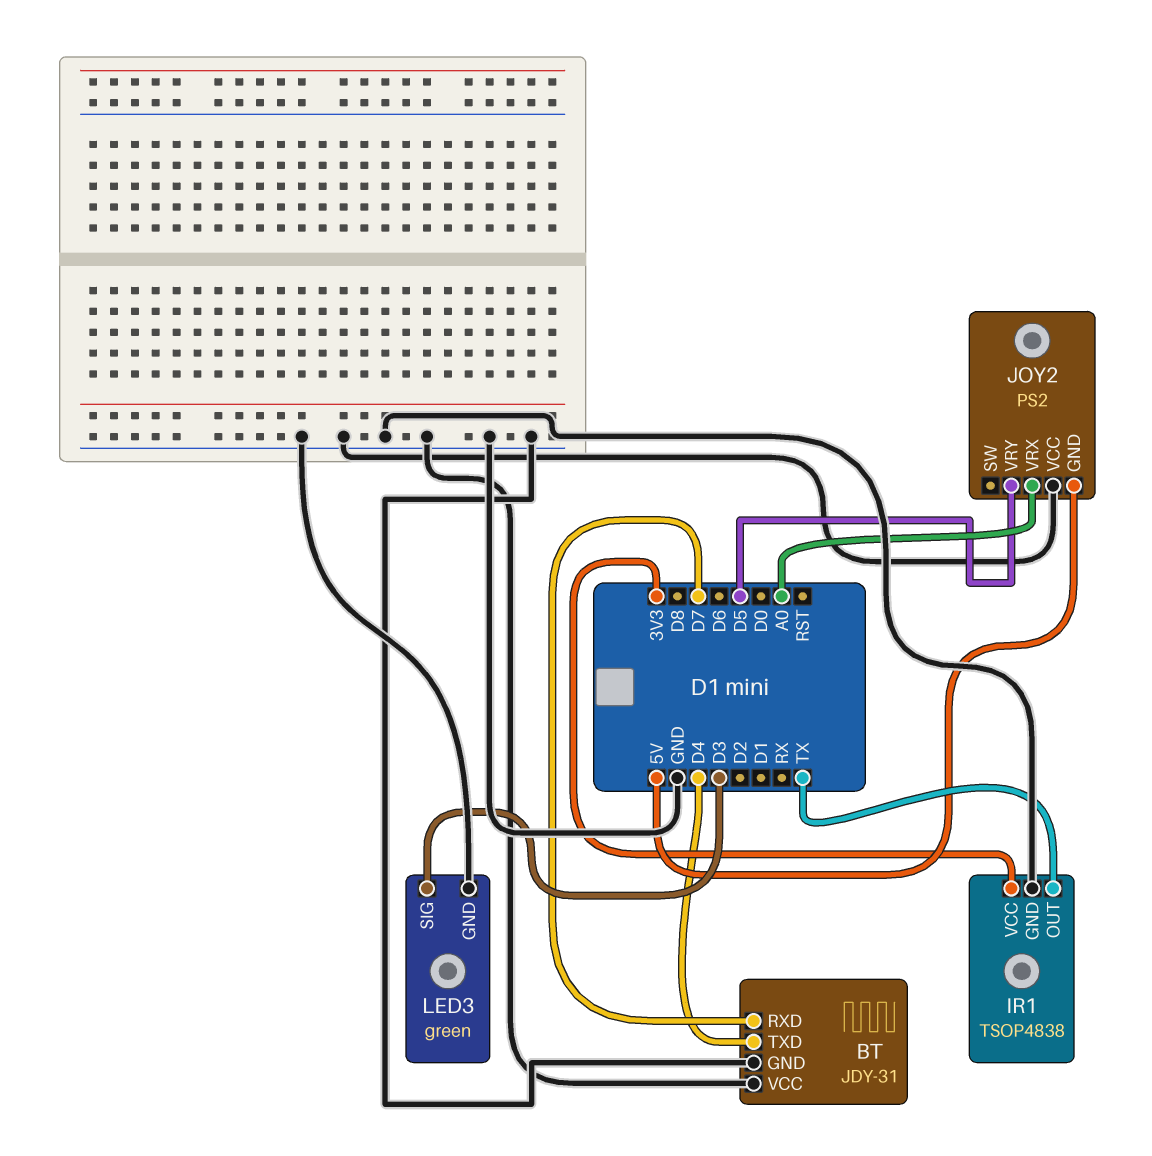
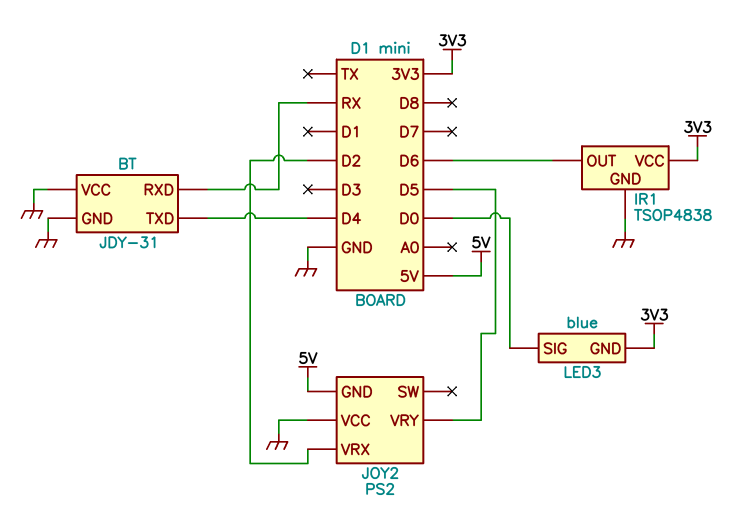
BT pin RXD: D7 -> RX
IR1 pin OUT: TX -> D6
JOY2 pin VRX: A0 -> D2
LED3: green -> blue
LED3 pin GND: GND -> 3V3
LED3 pin SIG: D3 -> D0

